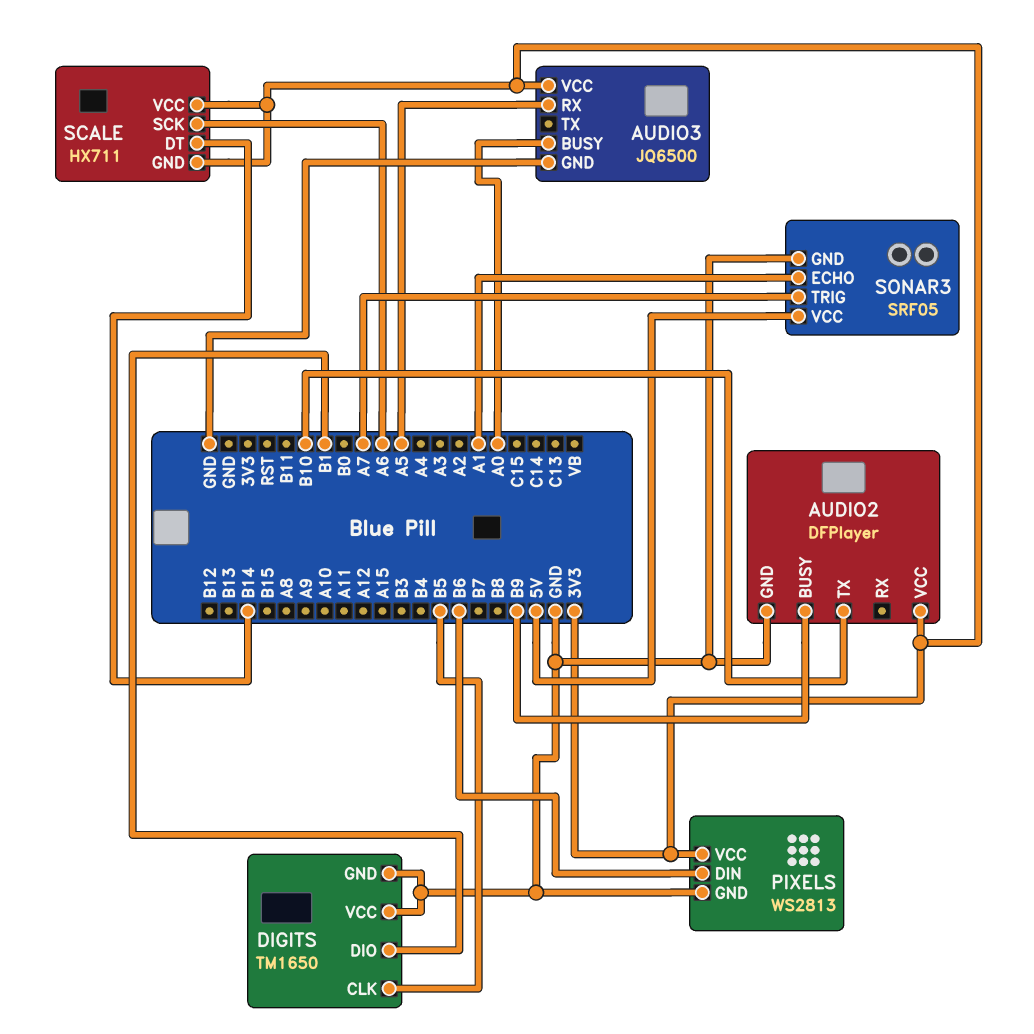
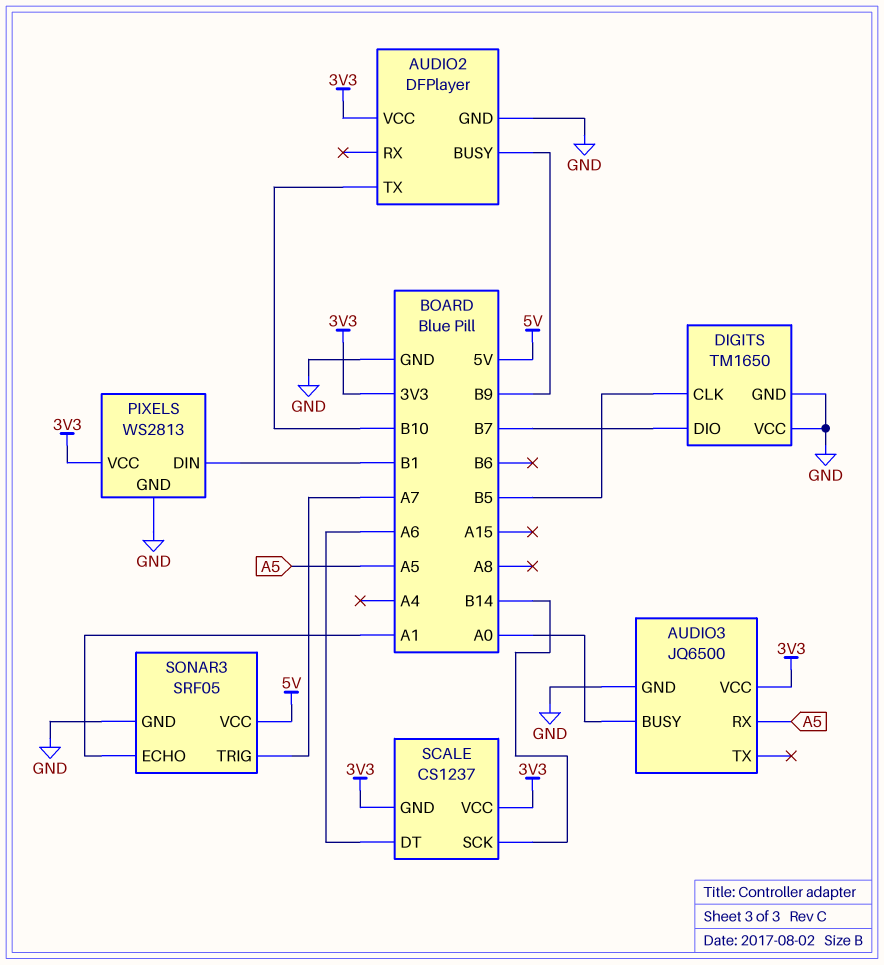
DIGITS pin DIO: B1 -> B7
PIXELS pin DIN: B6 -> B1
SCALE: HX711 -> CS1237
SCALE pin DT: B14 -> A6
SCALE pin SCK: A6 -> B14

